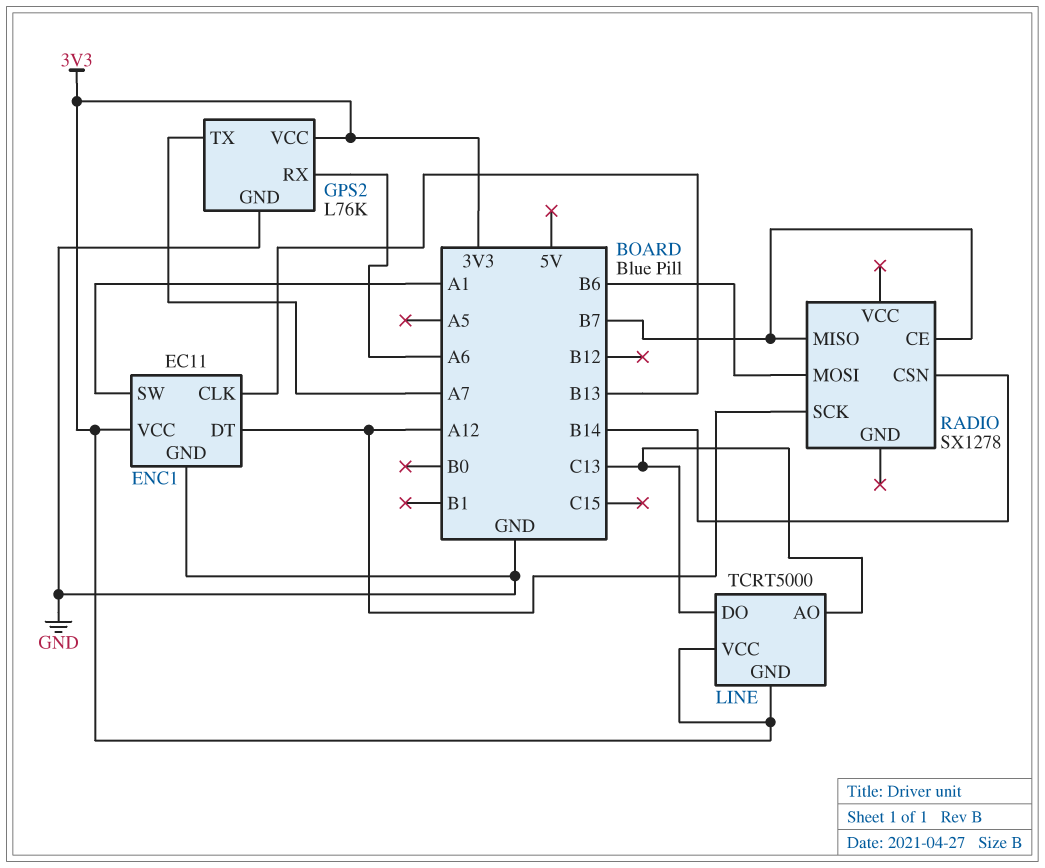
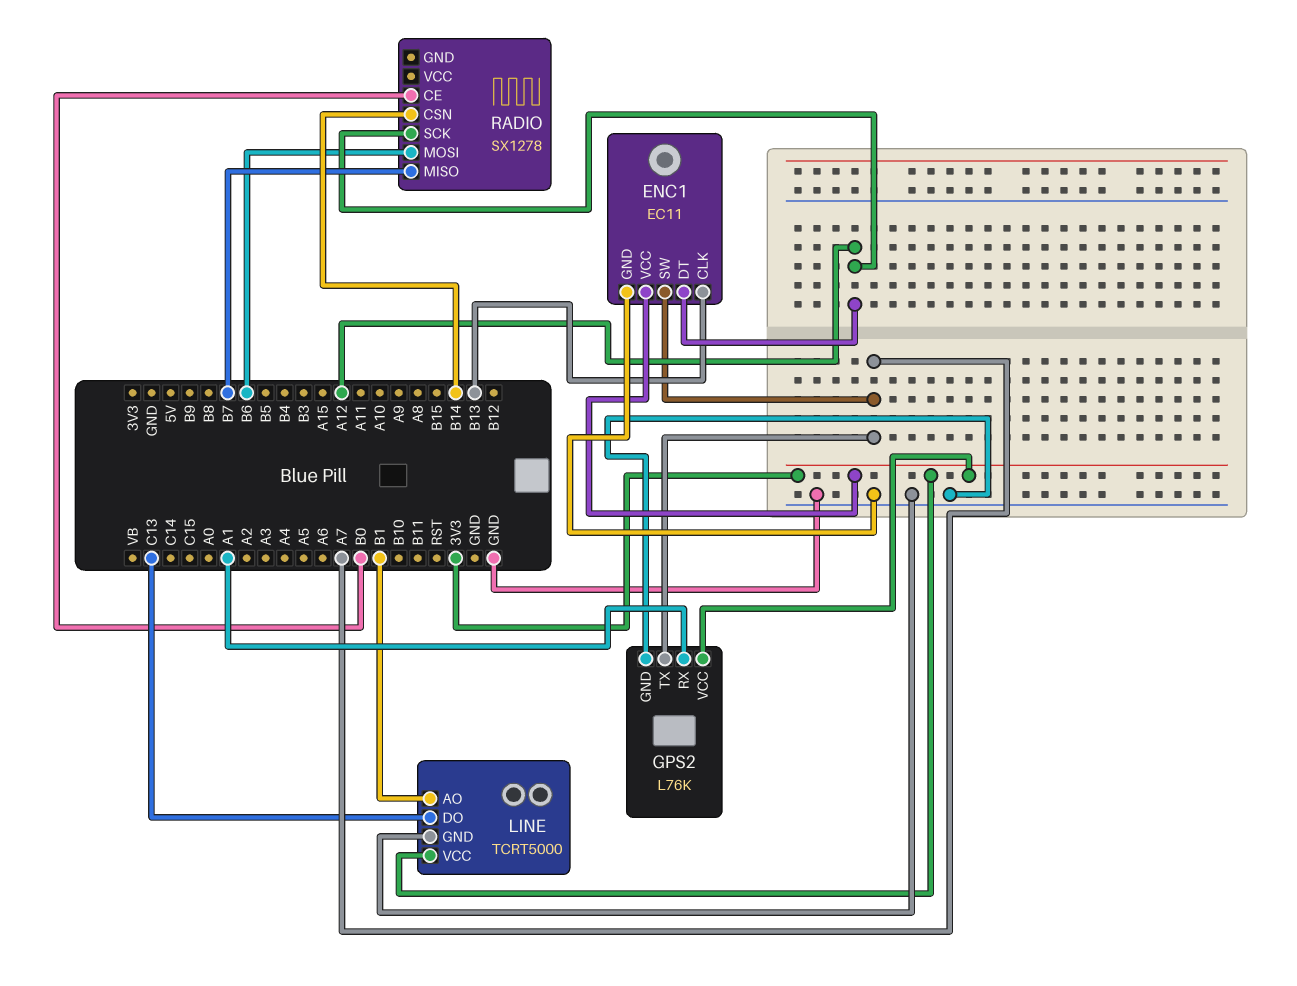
ENC1 pin SW: A1 -> A7
GPS2 pin RX: A6 -> A1
LINE pin AO: C13 -> B1
LINE pin GND: 3V3 -> GND
RADIO pin CE: B7 -> B0

